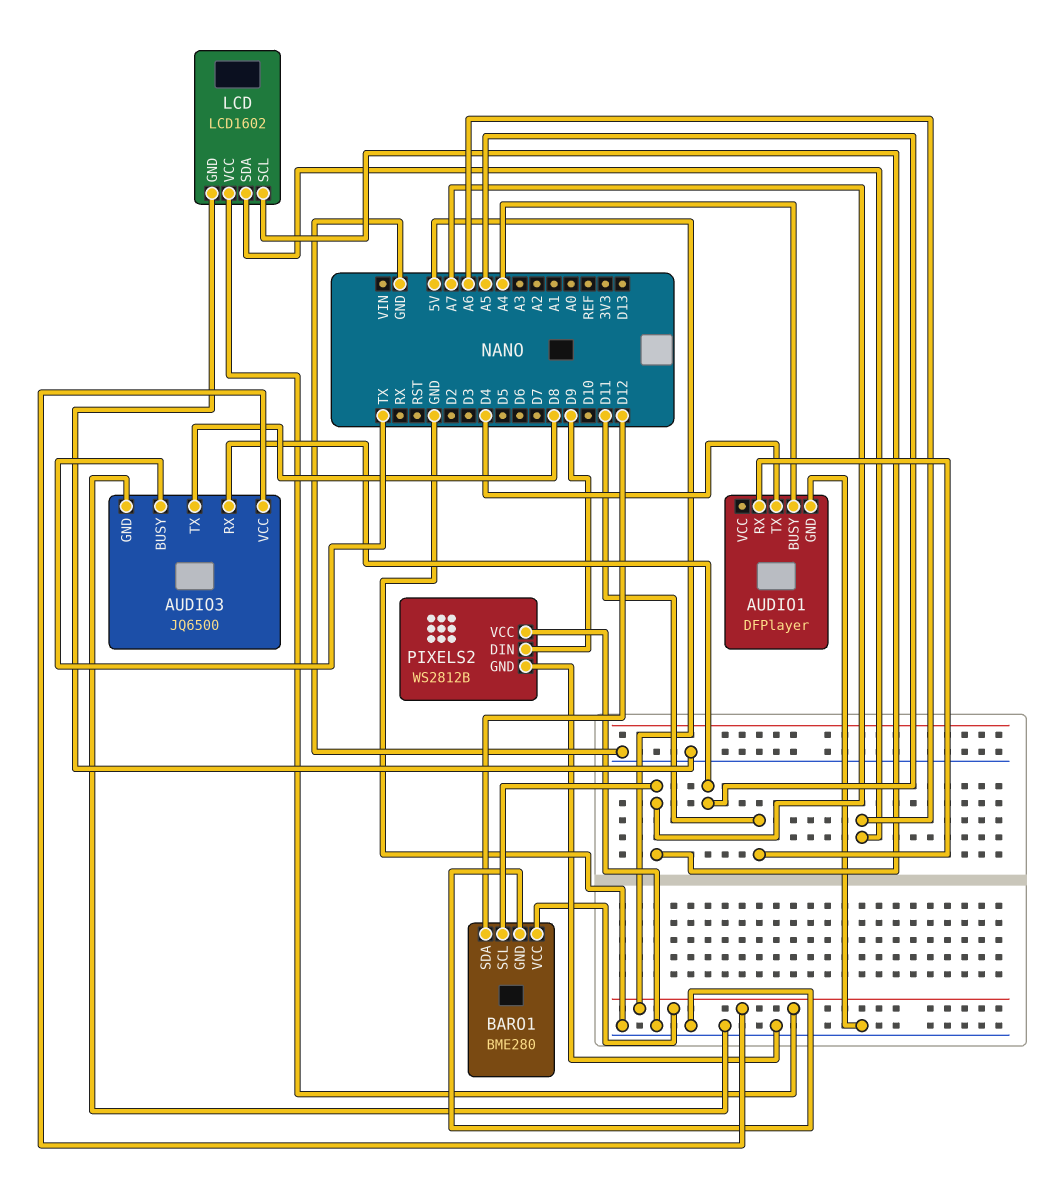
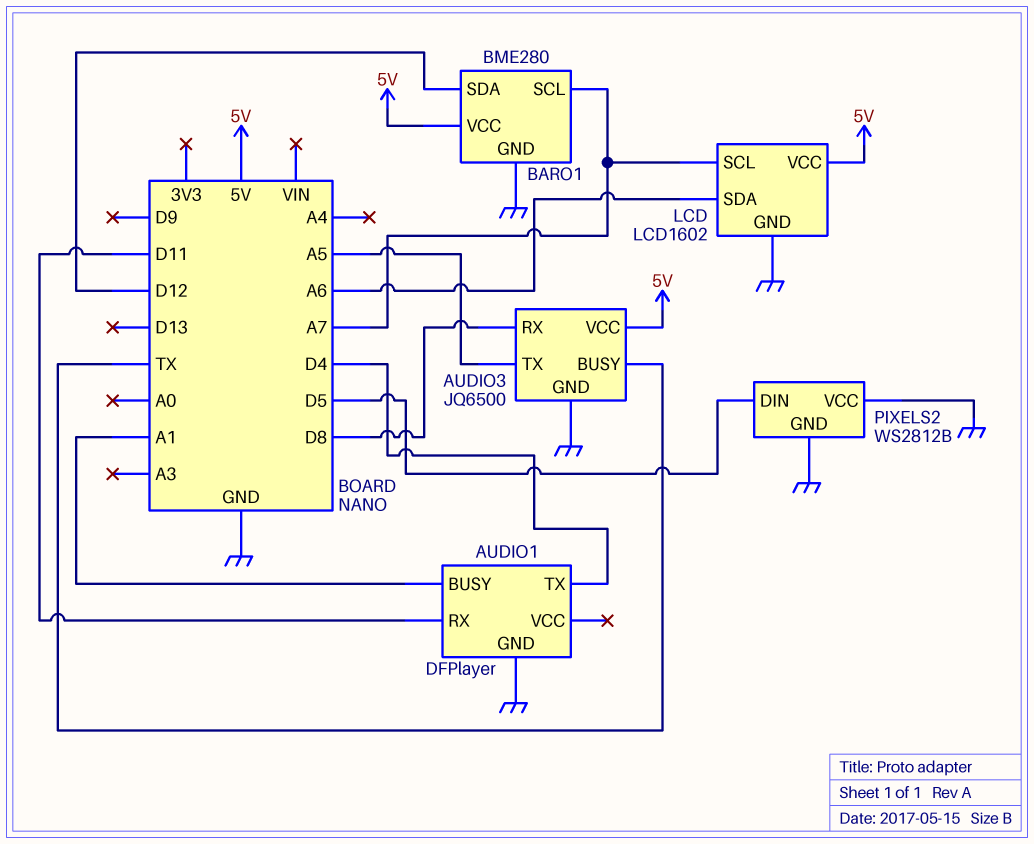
AUDIO1 pin BUSY: A4 -> A1
AUDIO3 pin RX: A5 -> D8
AUDIO3 pin TX: D8 -> A5
PIXELS2 pin DIN: D9 -> D5

